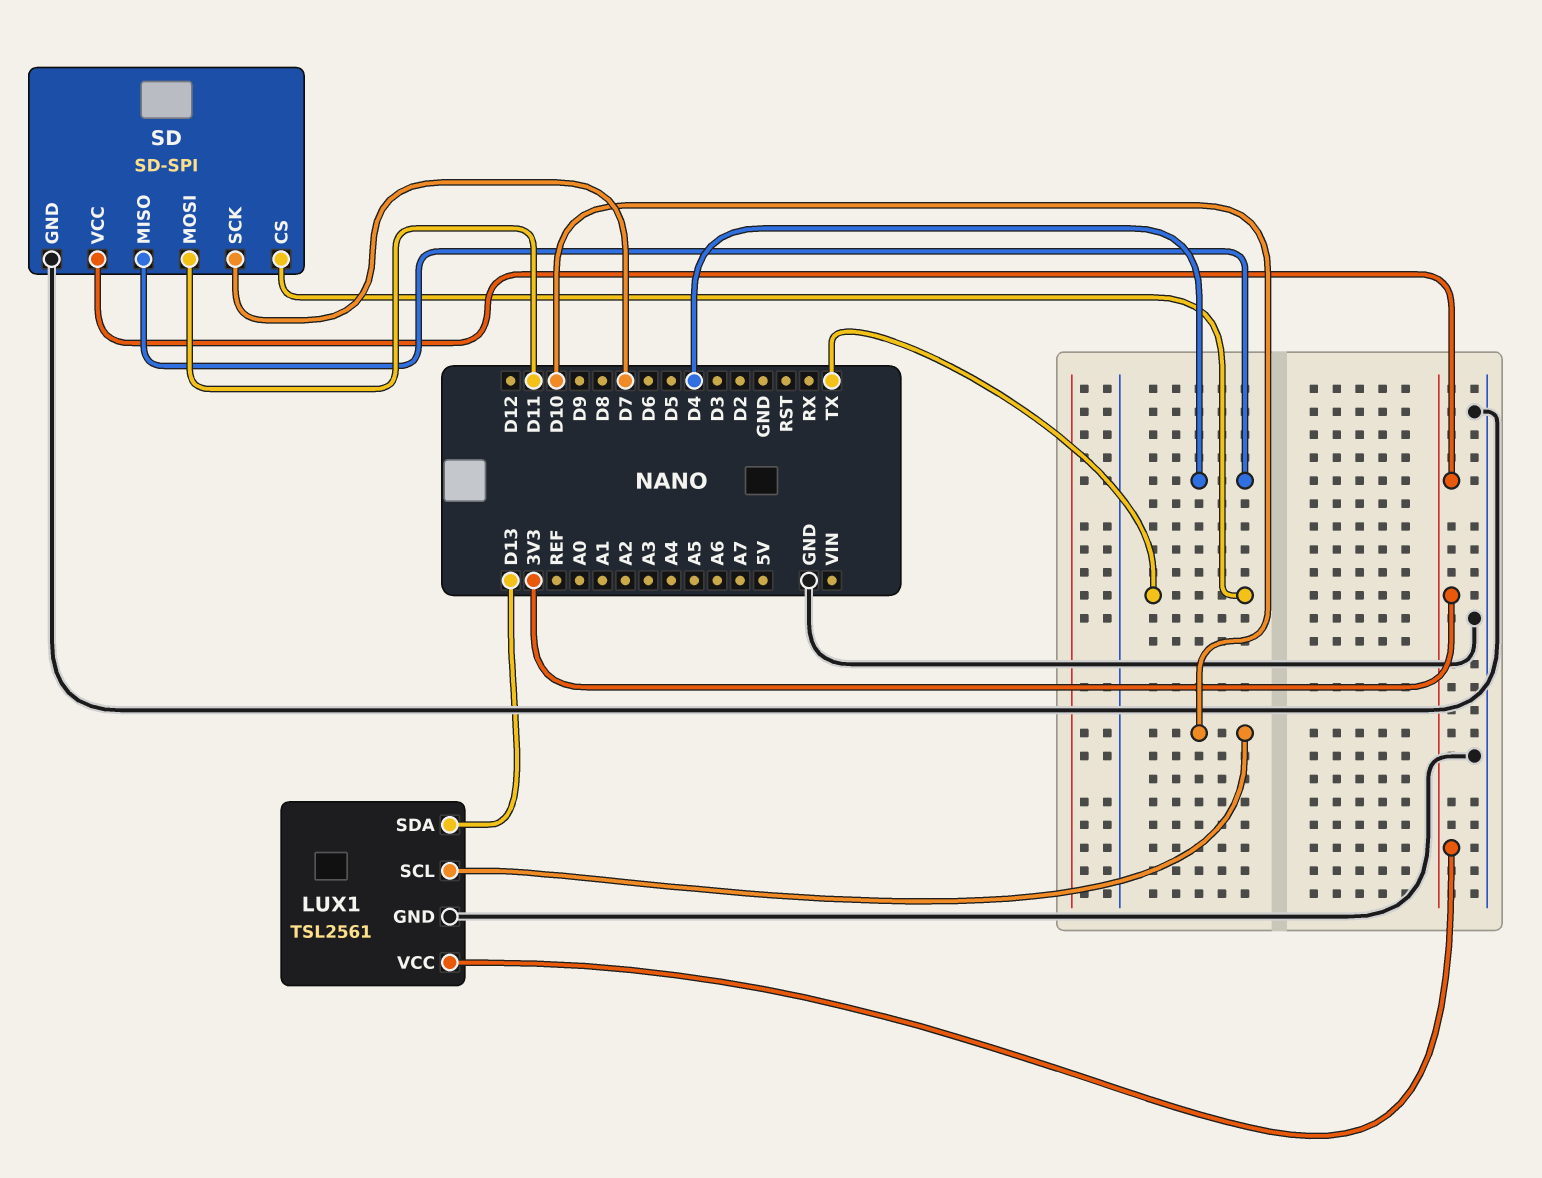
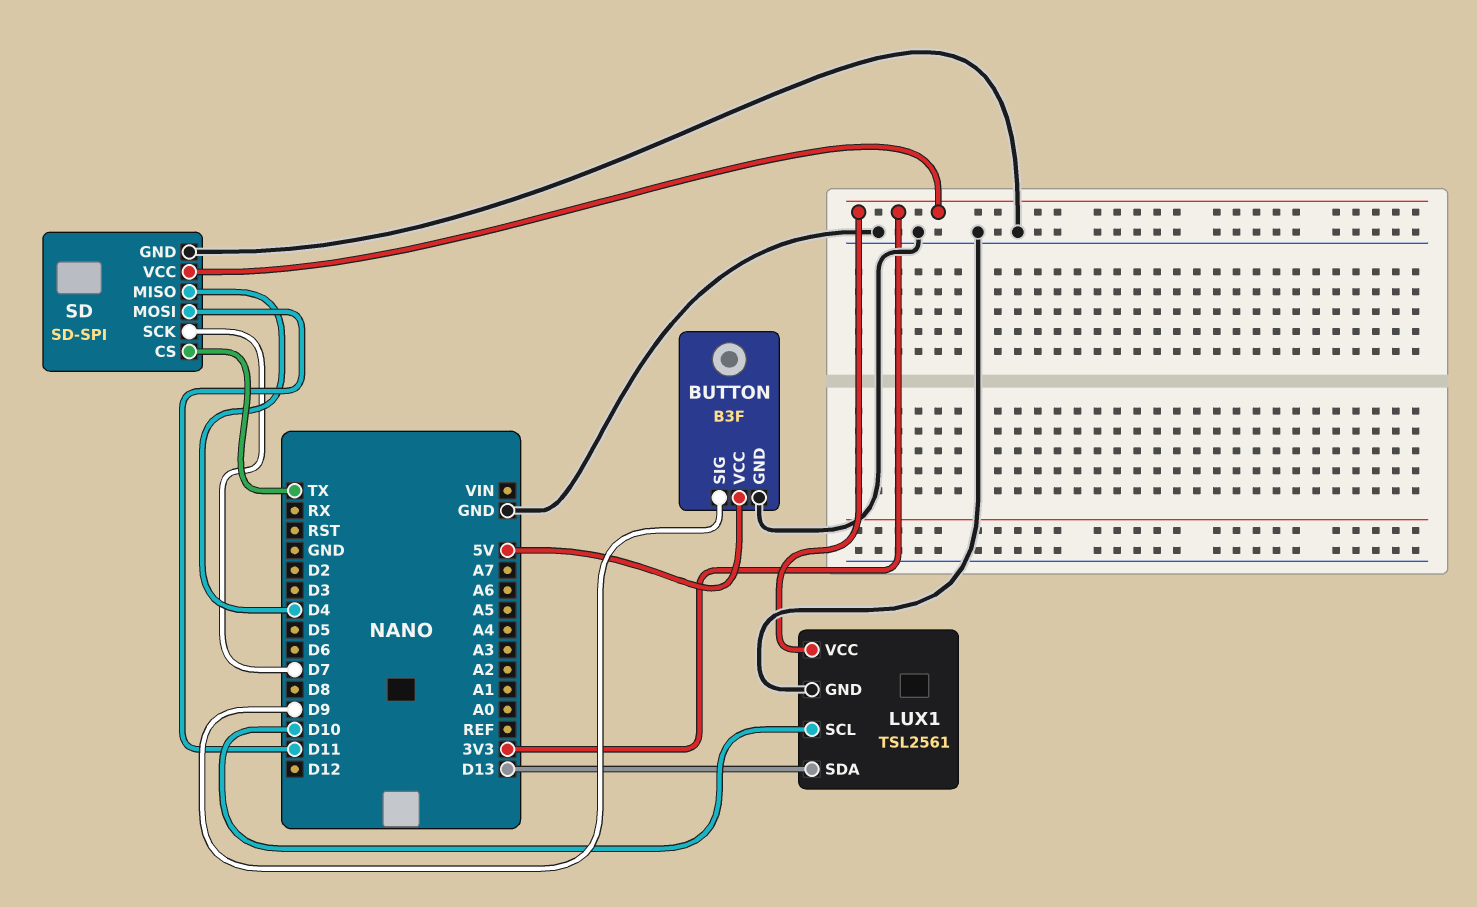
BUTTON: none -> B3F
BUTTON pin GND: none -> GND
BUTTON pin SIG: none -> D9
BUTTON pin VCC: none -> 5V

